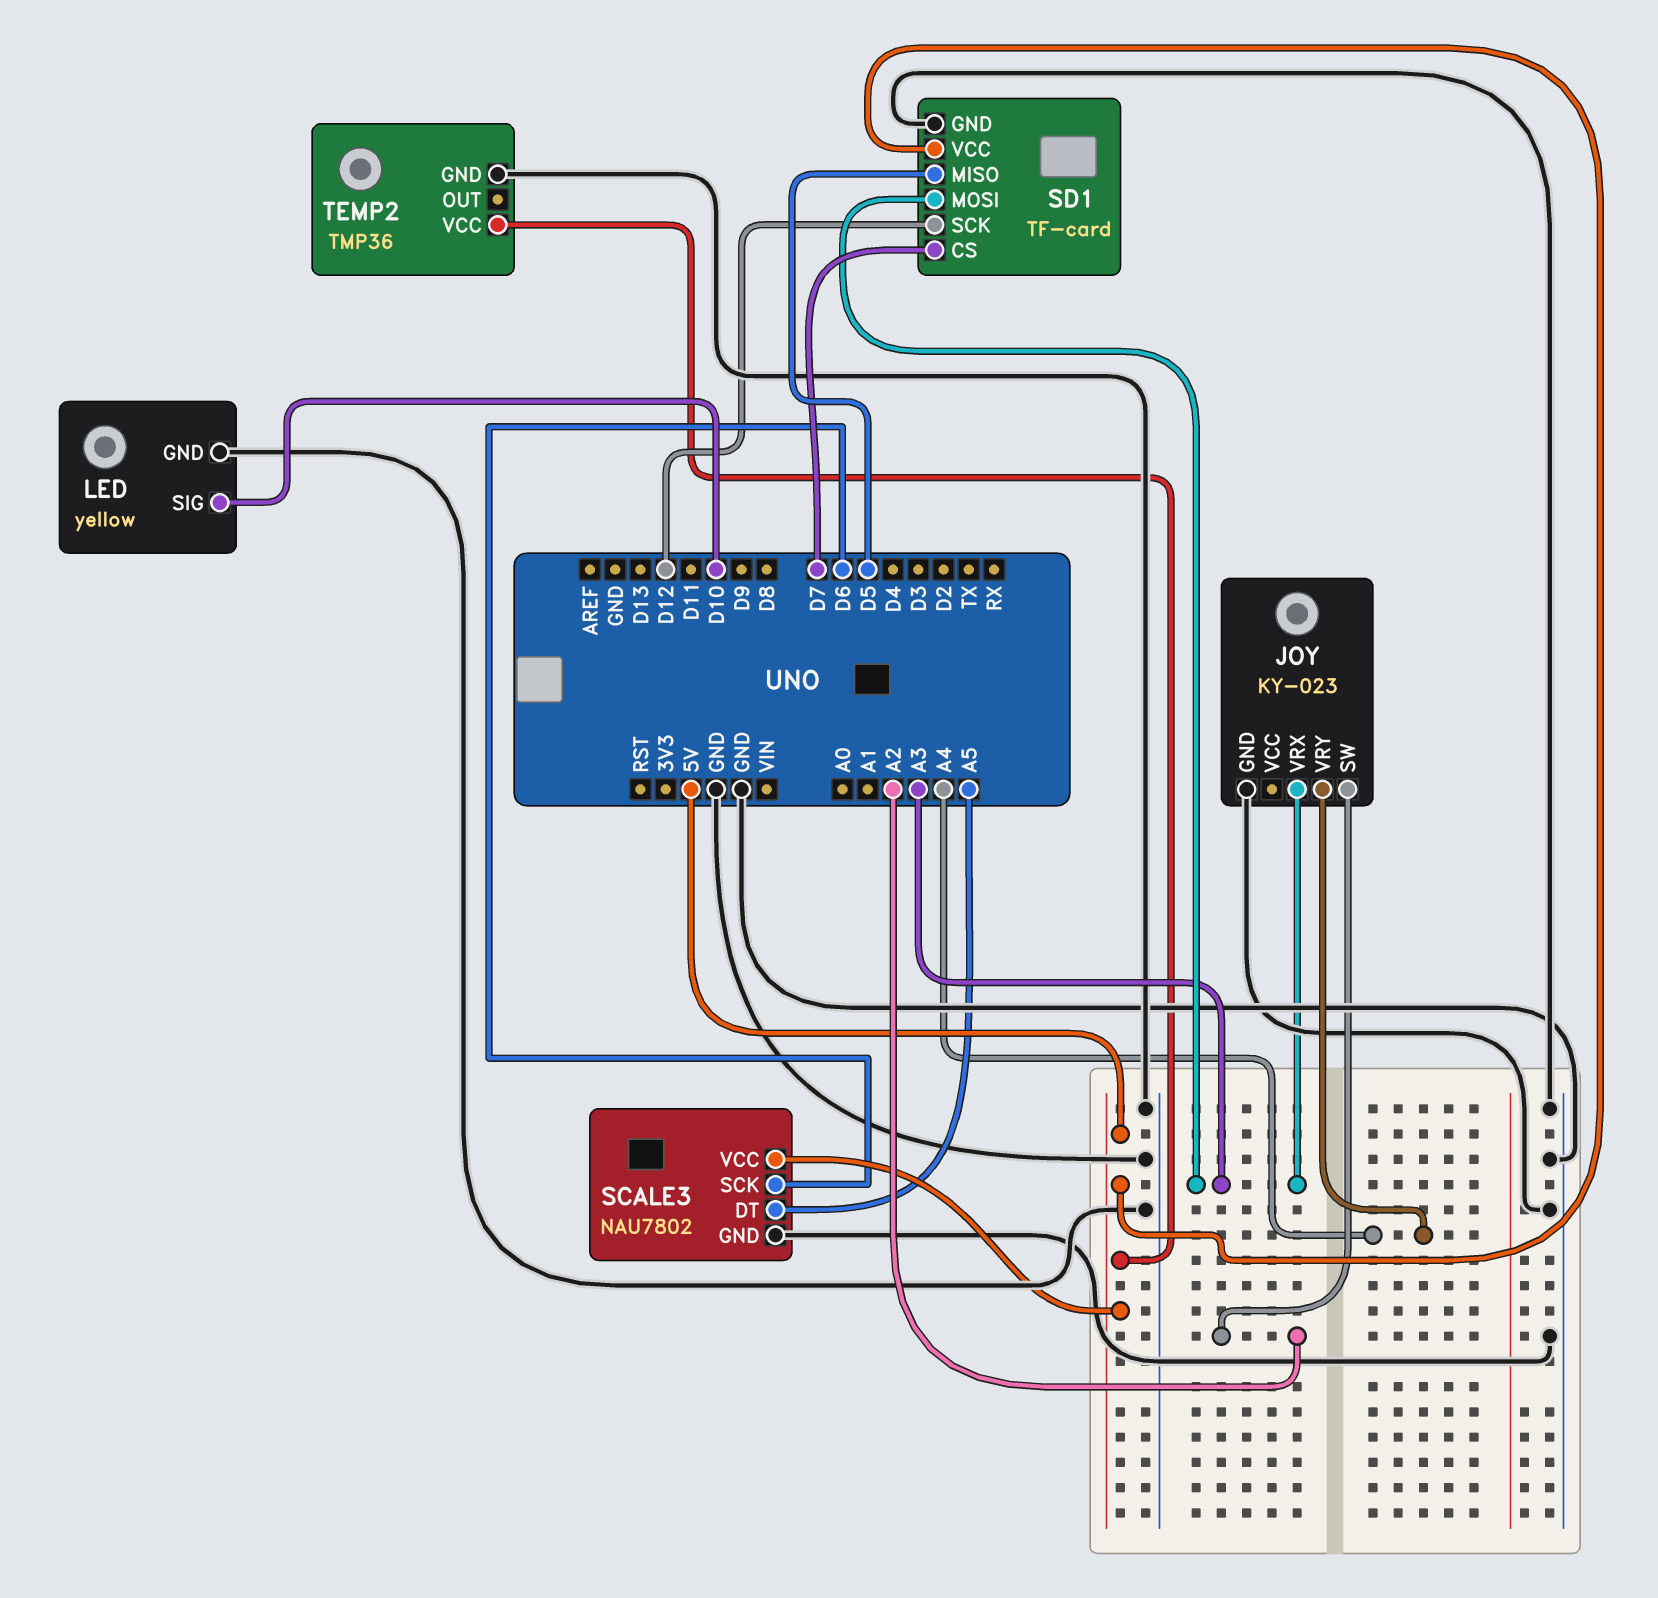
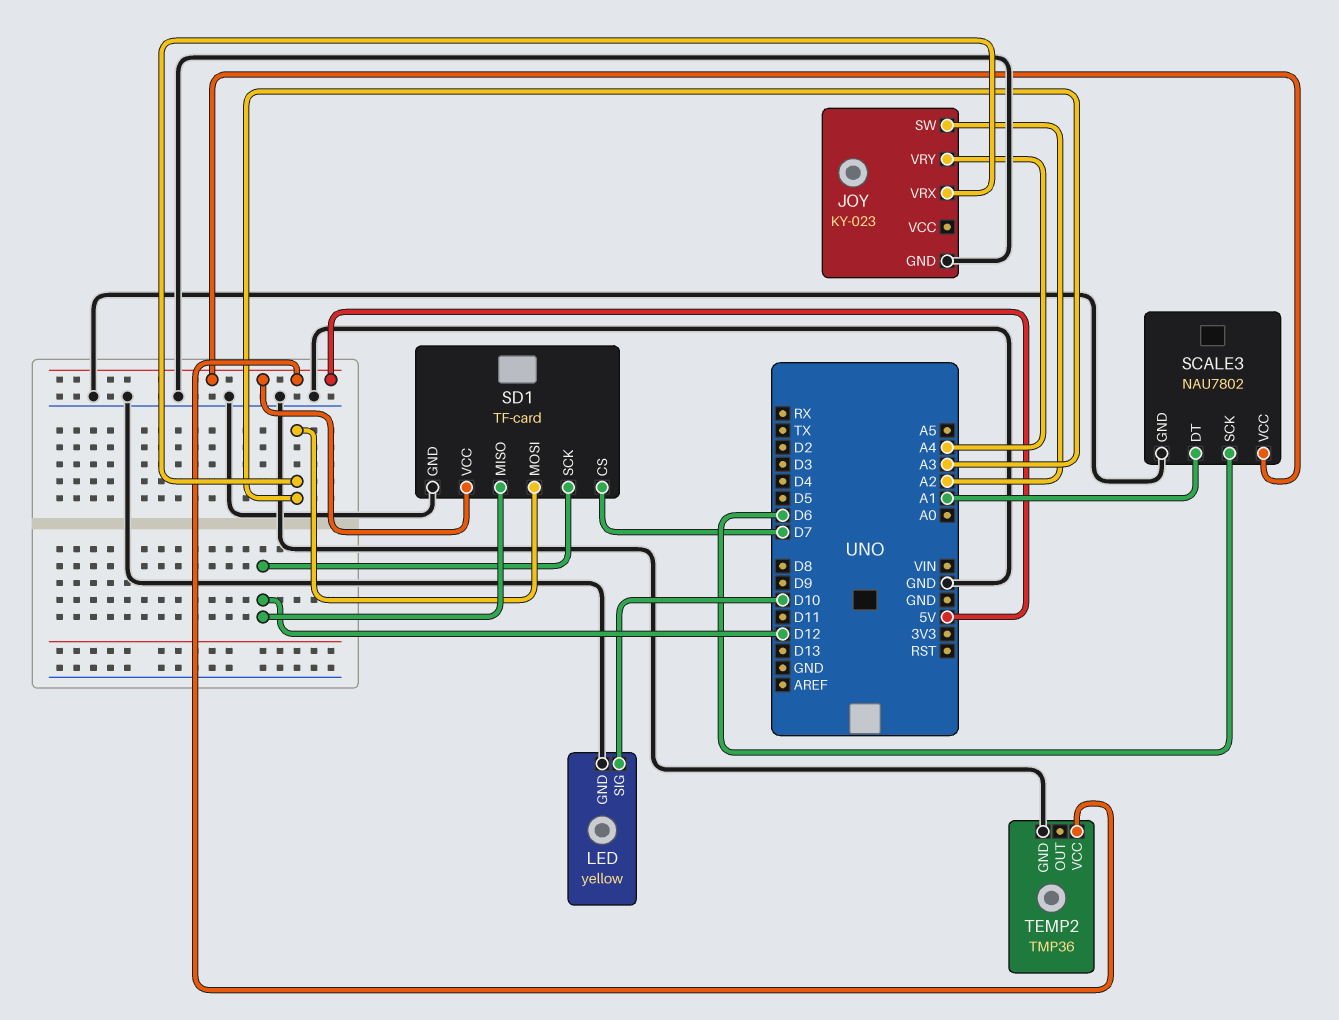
SCALE3 pin DT: A5 -> A1
SD1 pin MISO: D5 -> D12

